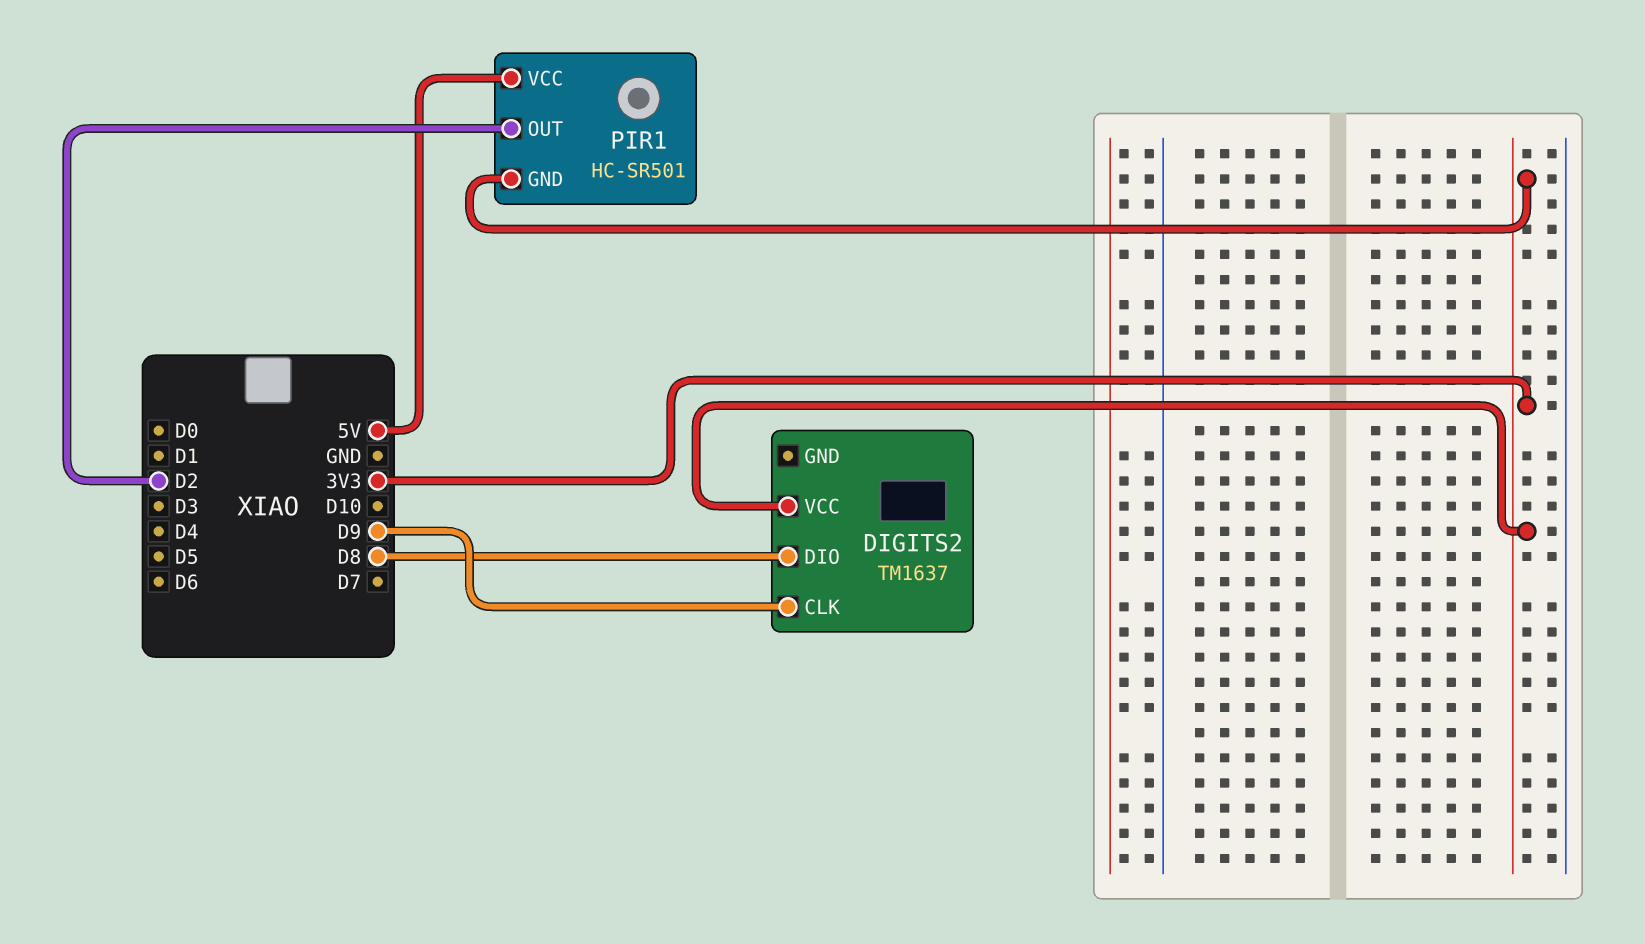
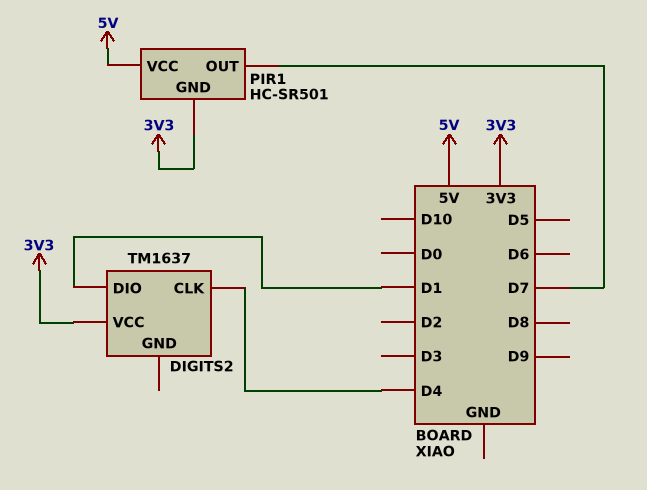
DIGITS2 pin CLK: D9 -> D4
DIGITS2 pin DIO: D8 -> D1
PIR1 pin OUT: D2 -> D7

